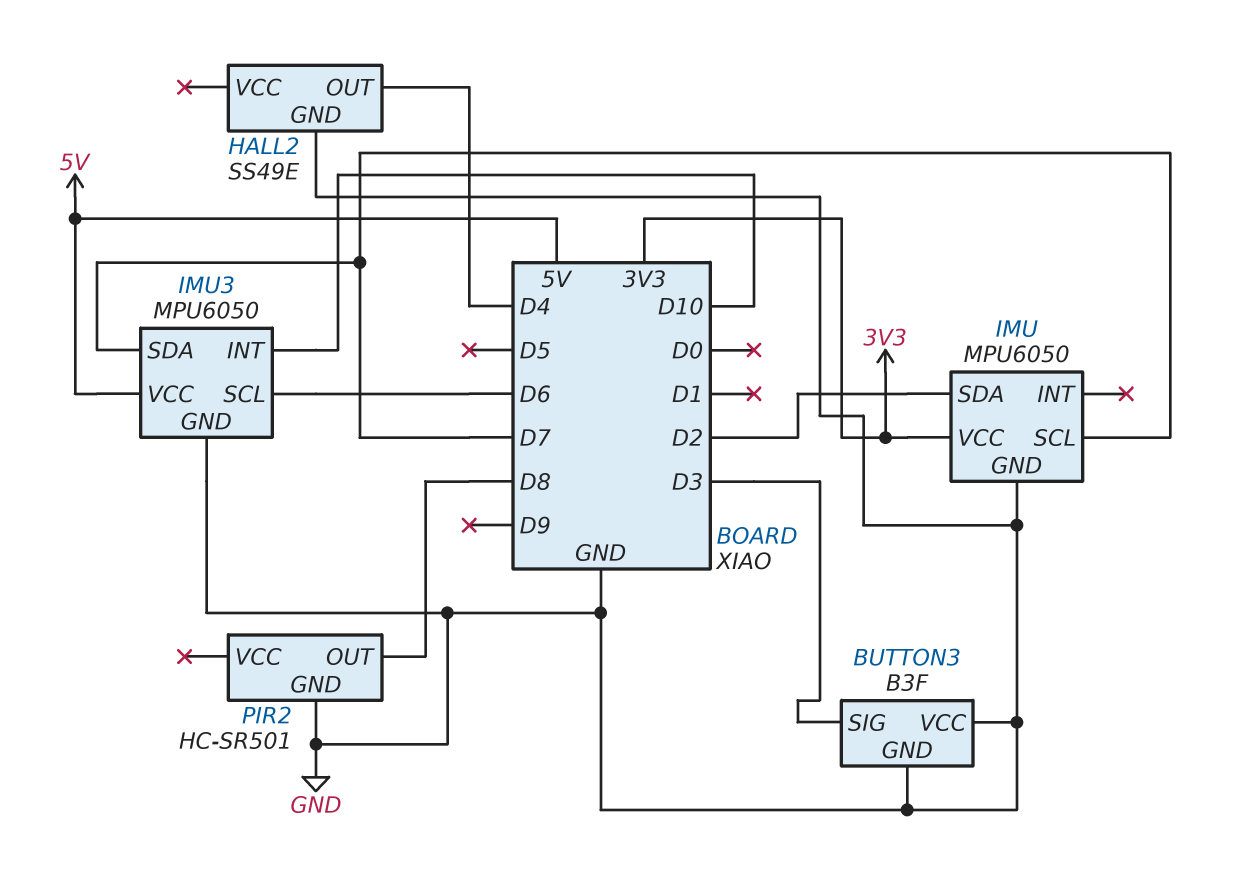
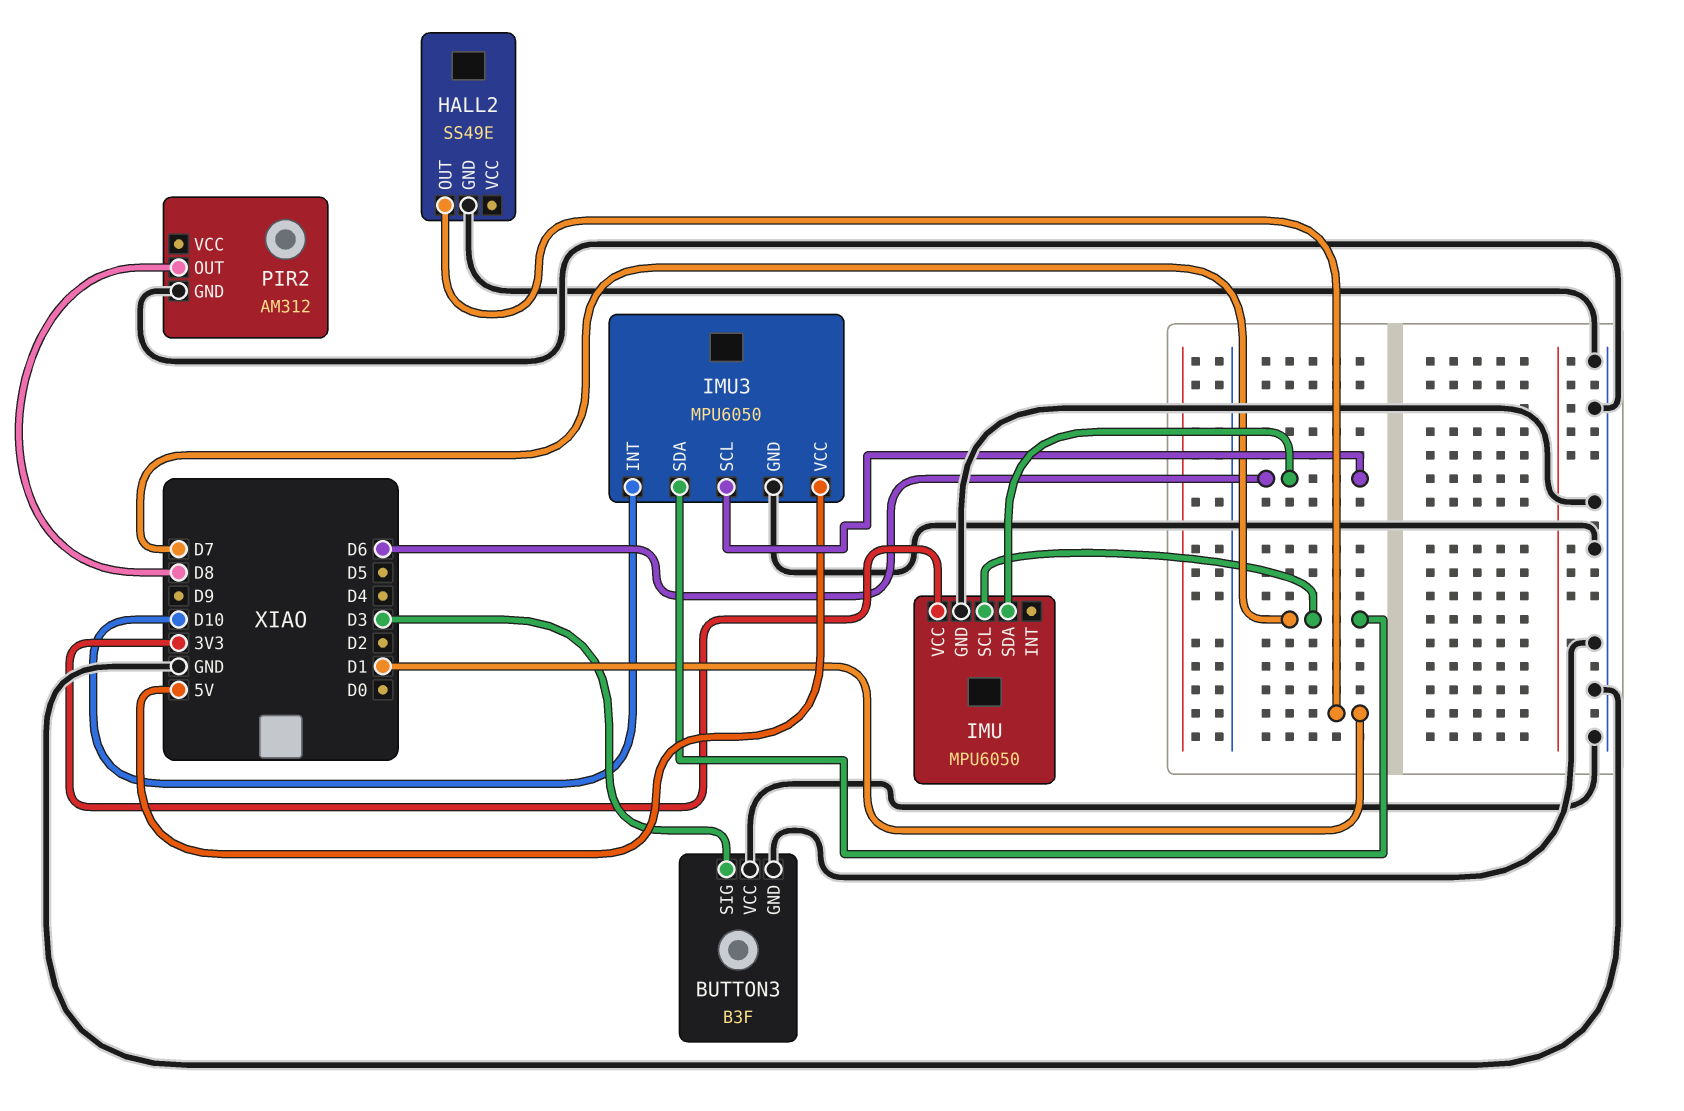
HALL2 pin OUT: D4 -> D1
IMU pin SDA: D2 -> D6
PIR2: HC-SR501 -> AM312

